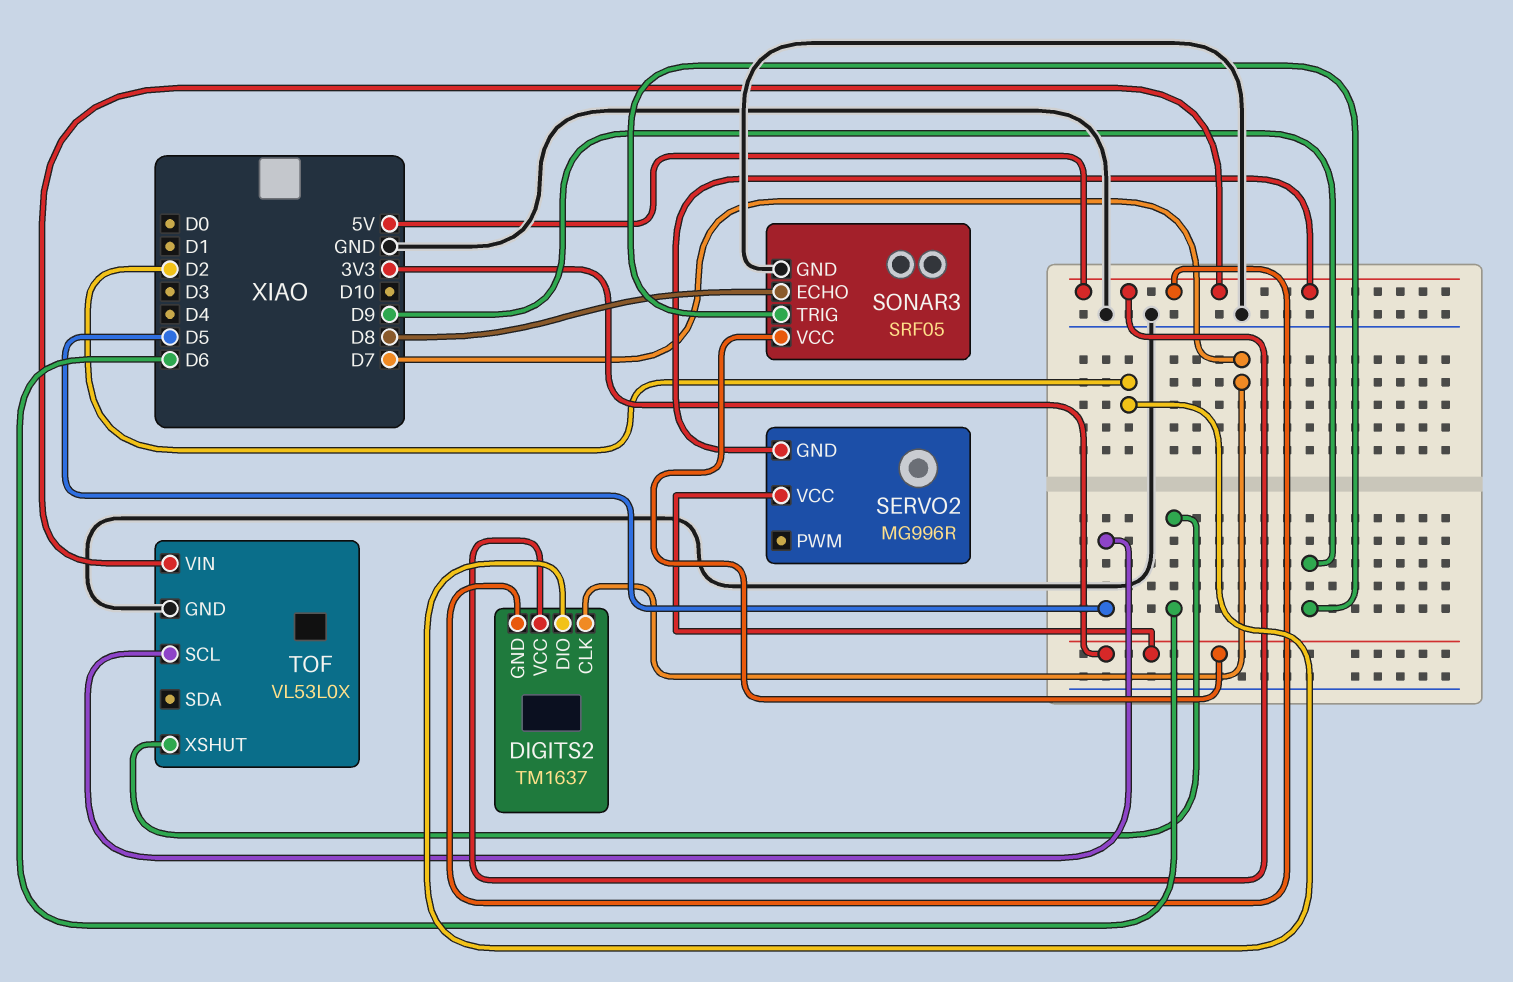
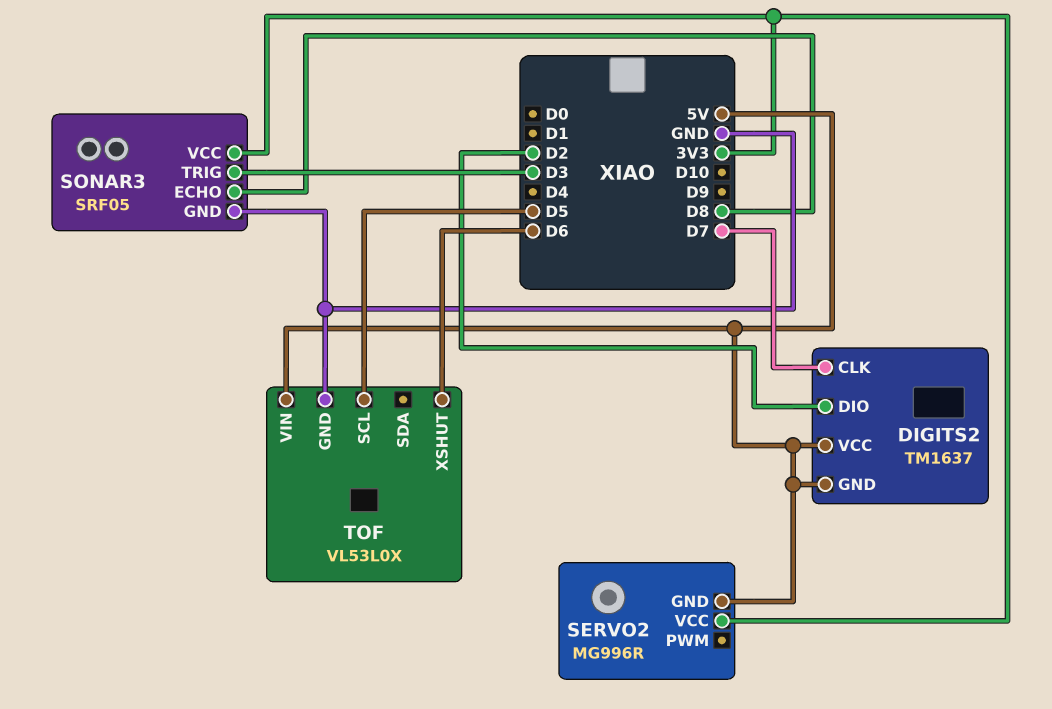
SONAR3 pin TRIG: D9 -> D3

